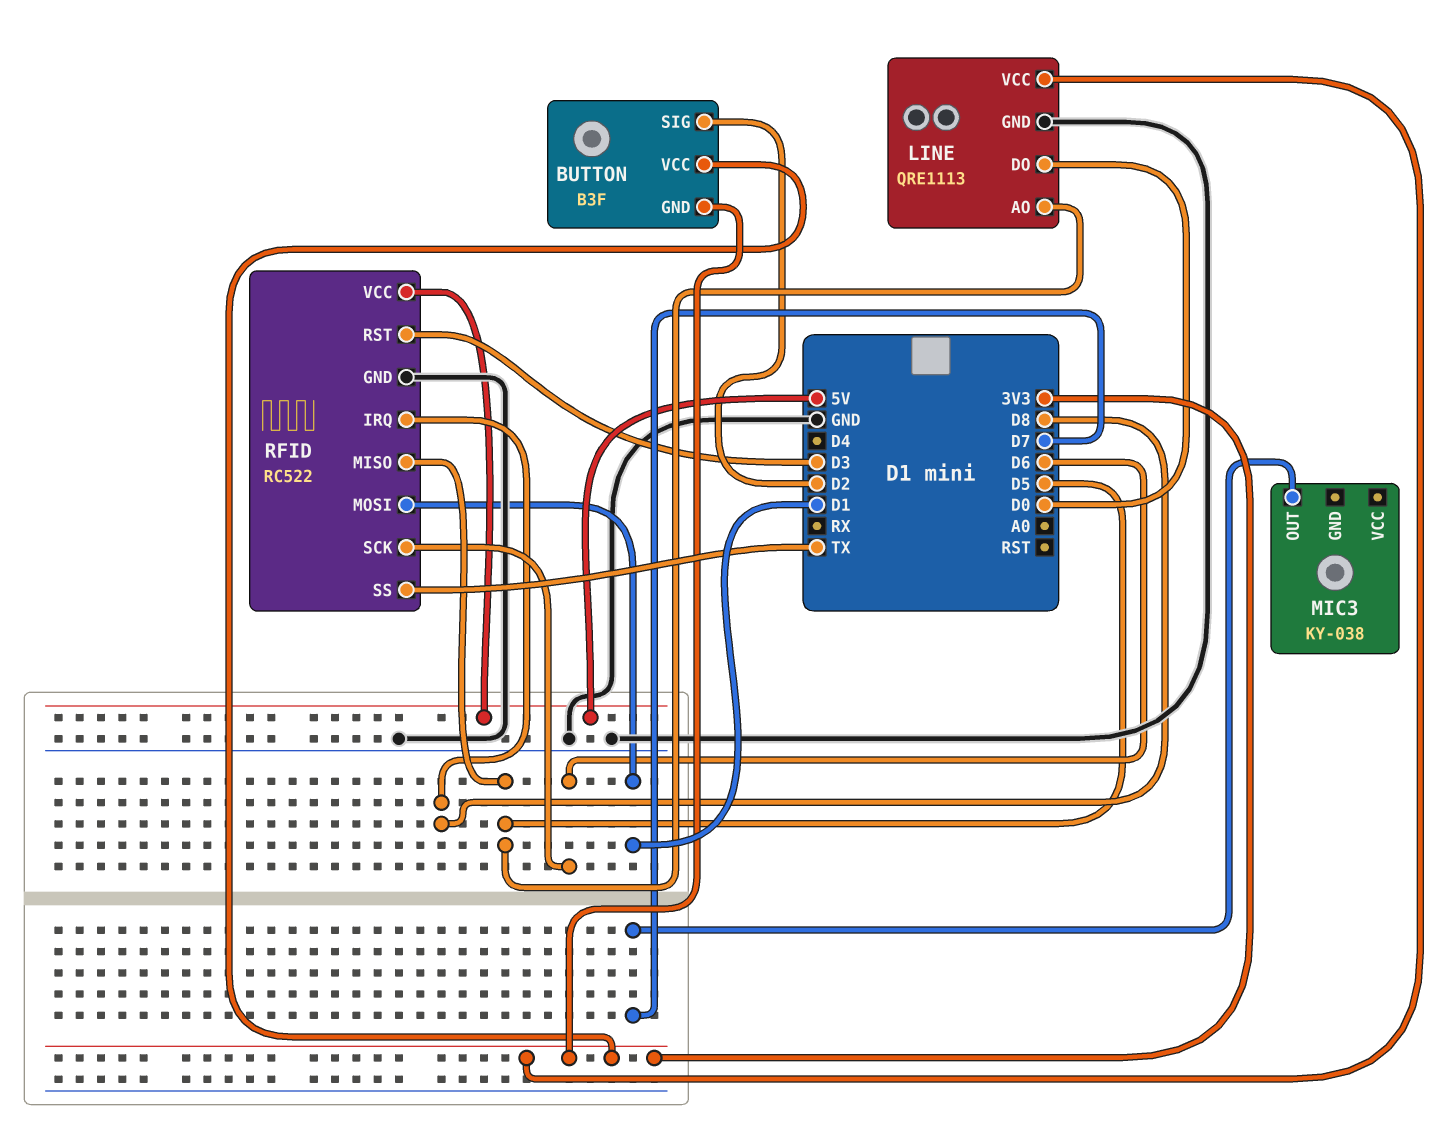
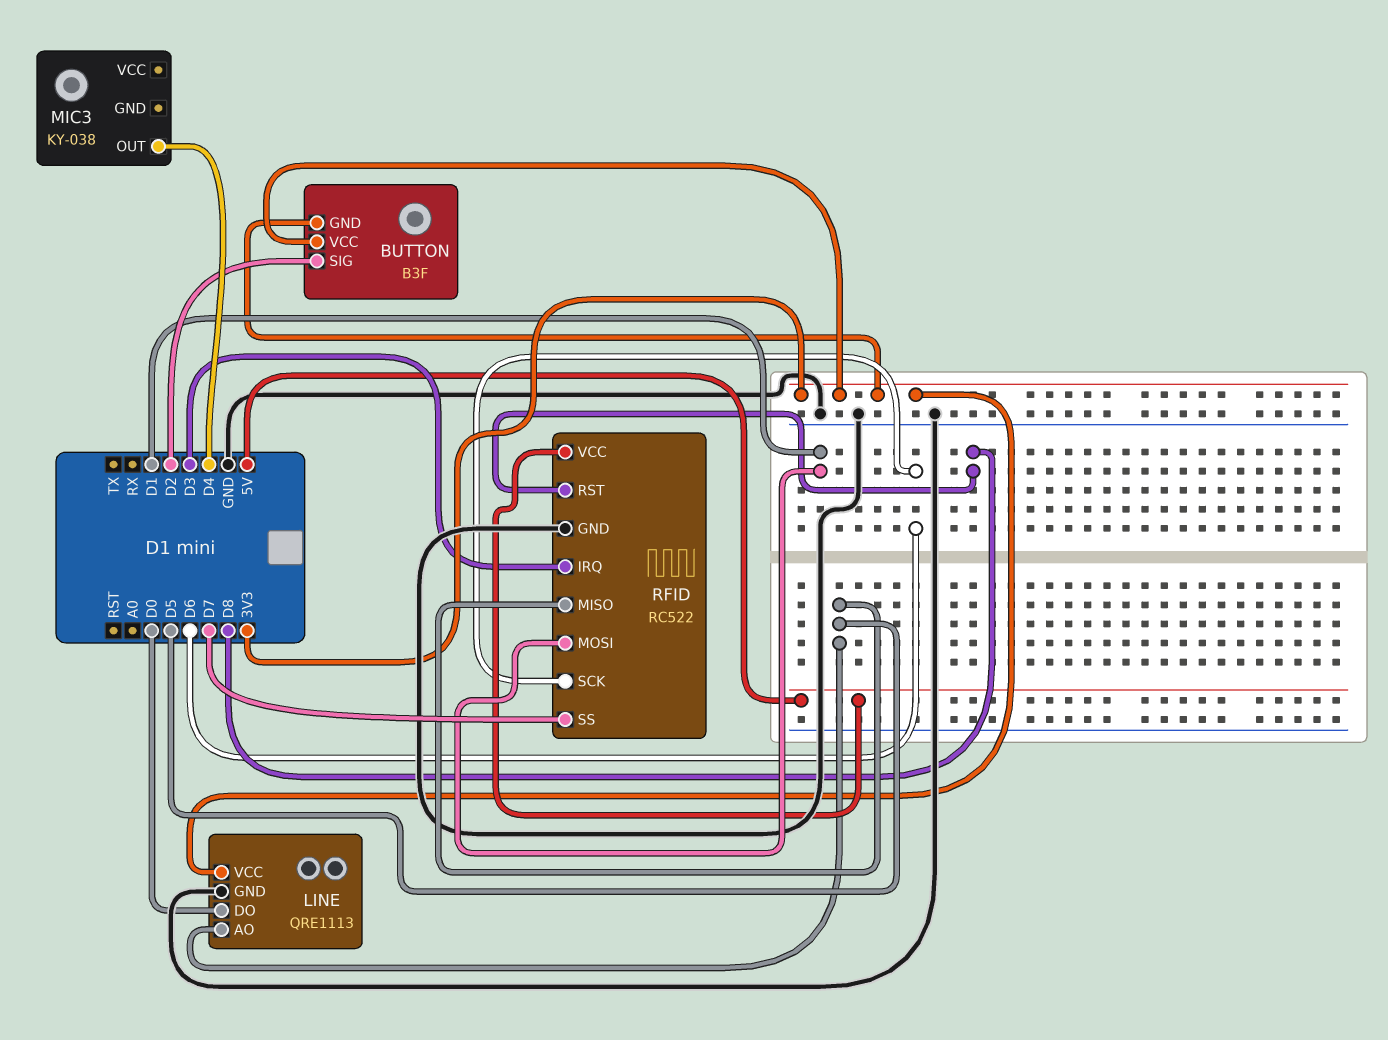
MIC3 pin OUT: D7 -> D4
RFID pin IRQ: D8 -> D3
RFID pin RST: D3 -> D8
RFID pin SS: TX -> D7

